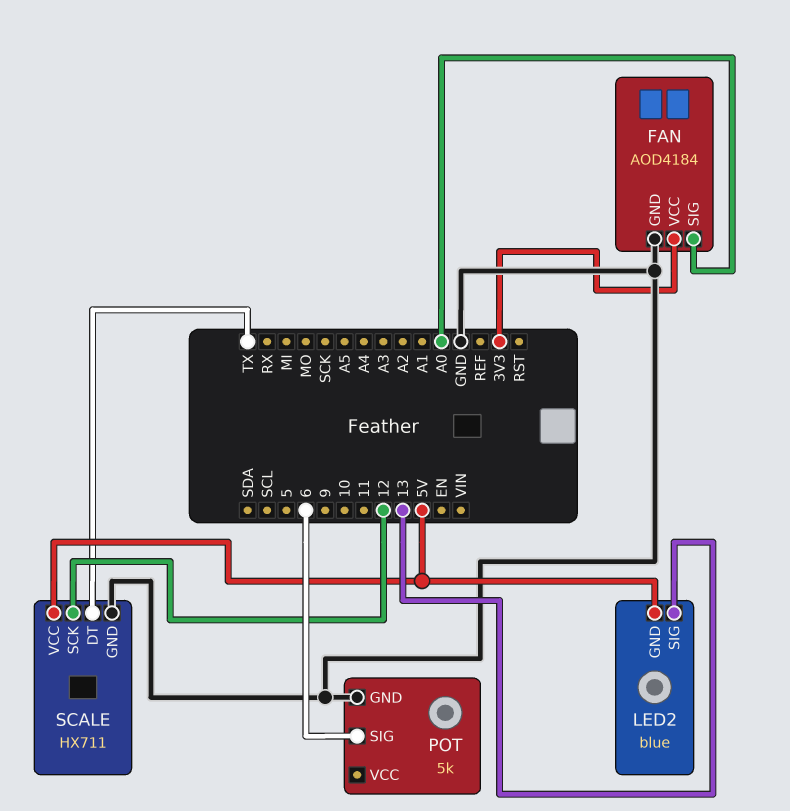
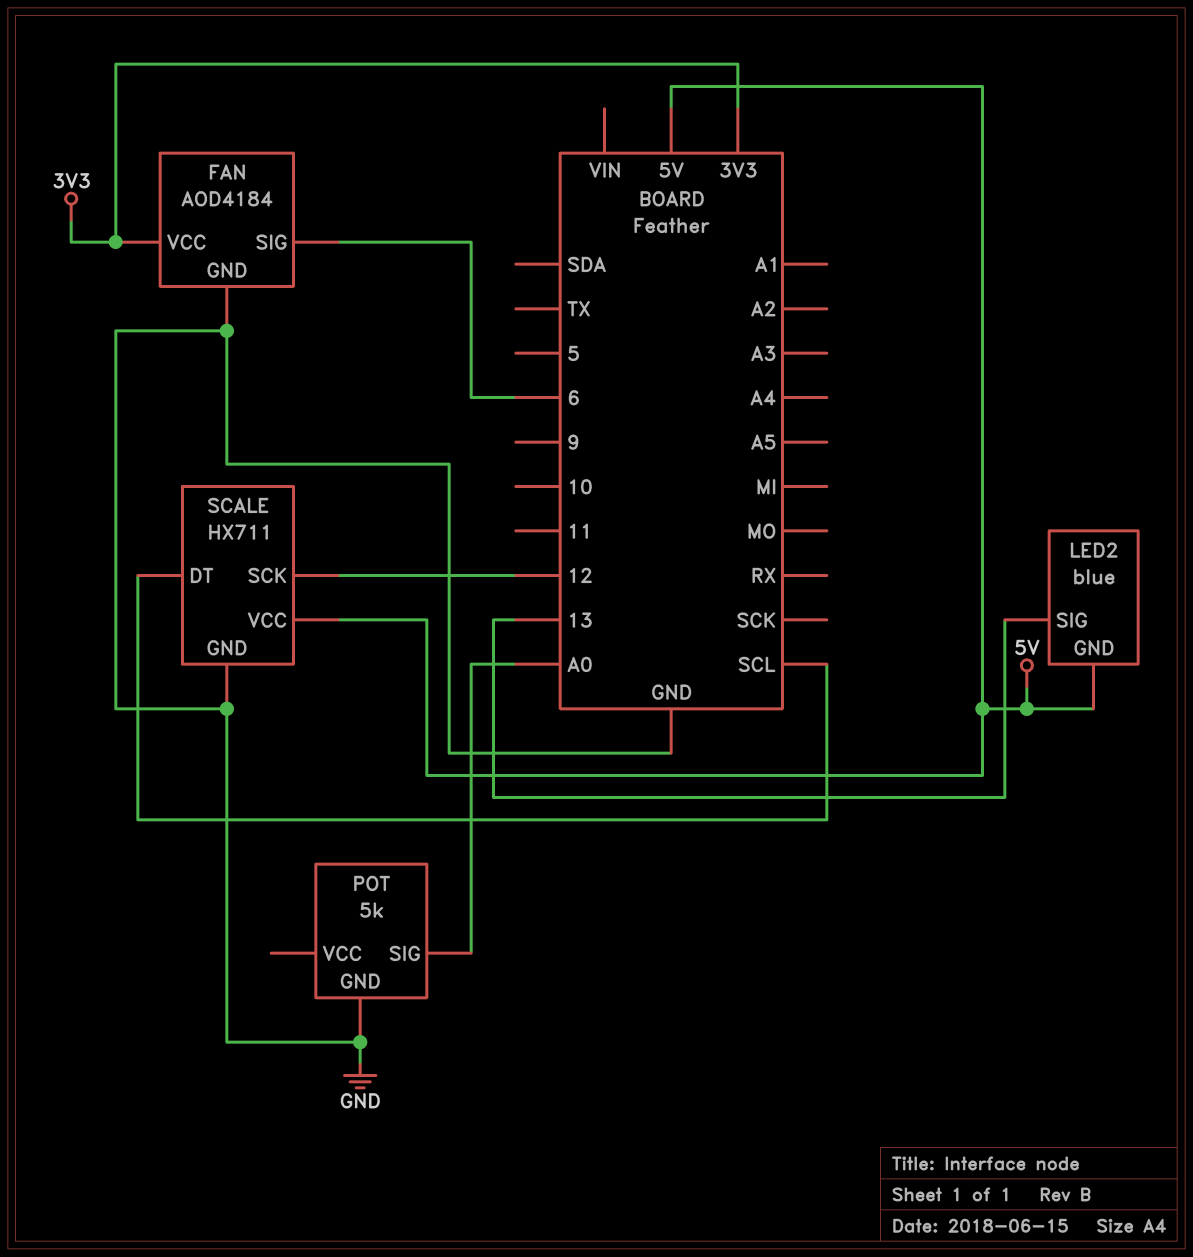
FAN pin SIG: A0 -> 6
POT pin SIG: 6 -> A0
SCALE pin DT: TX -> SCL

